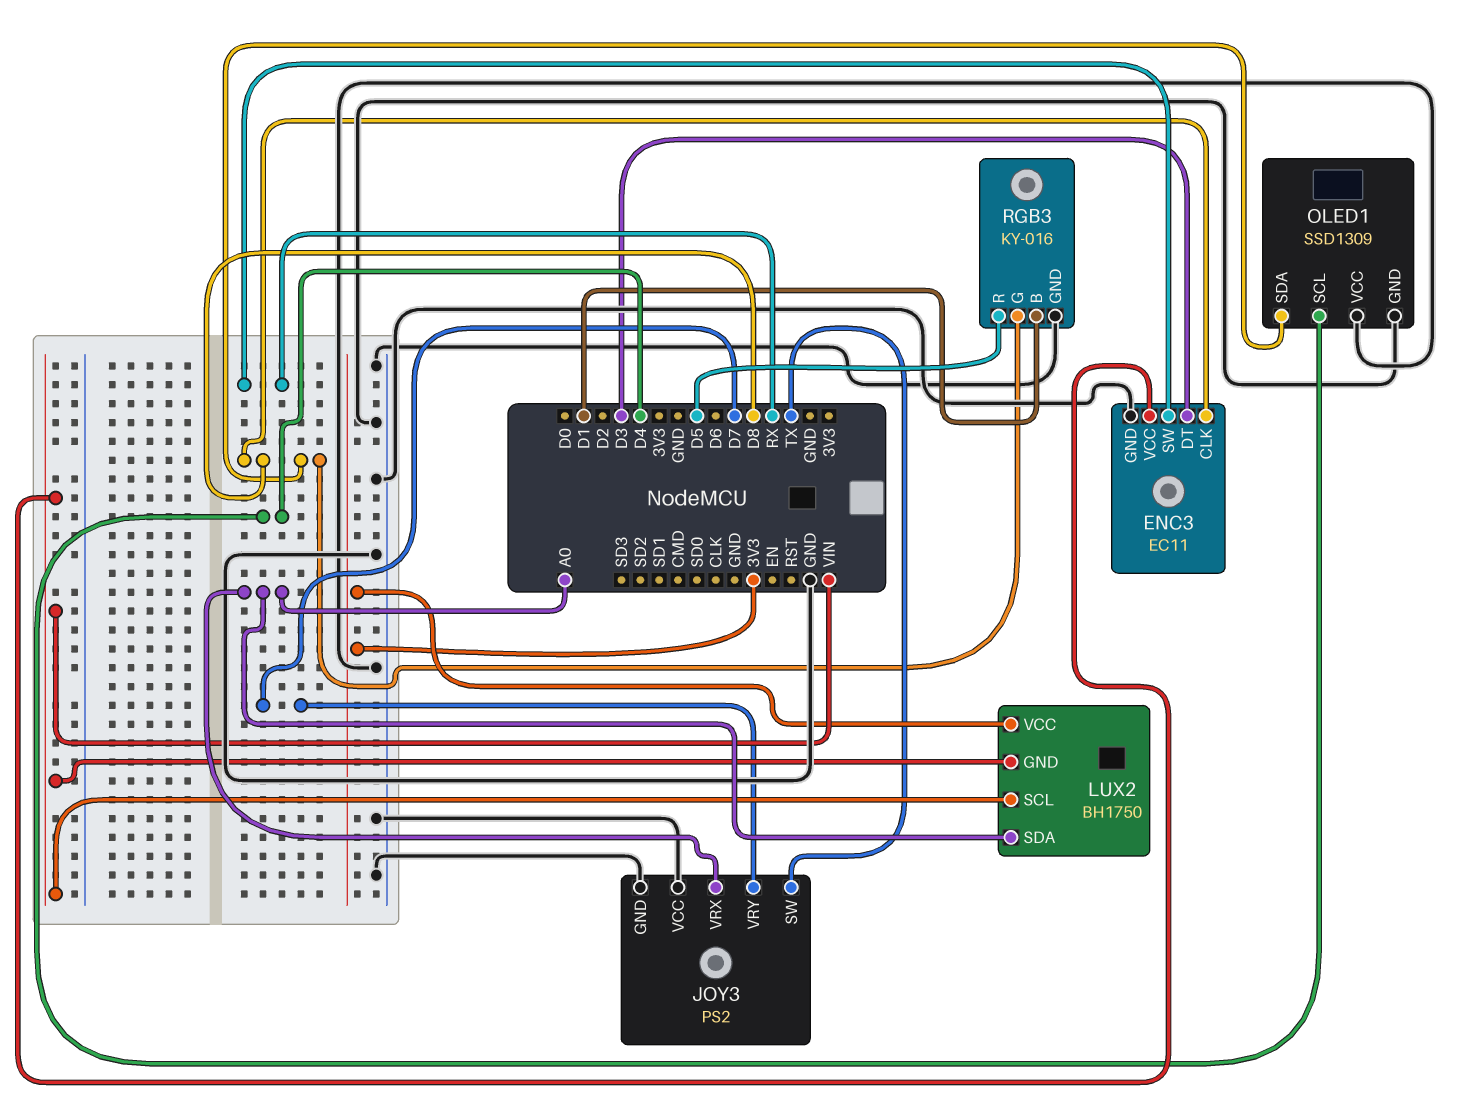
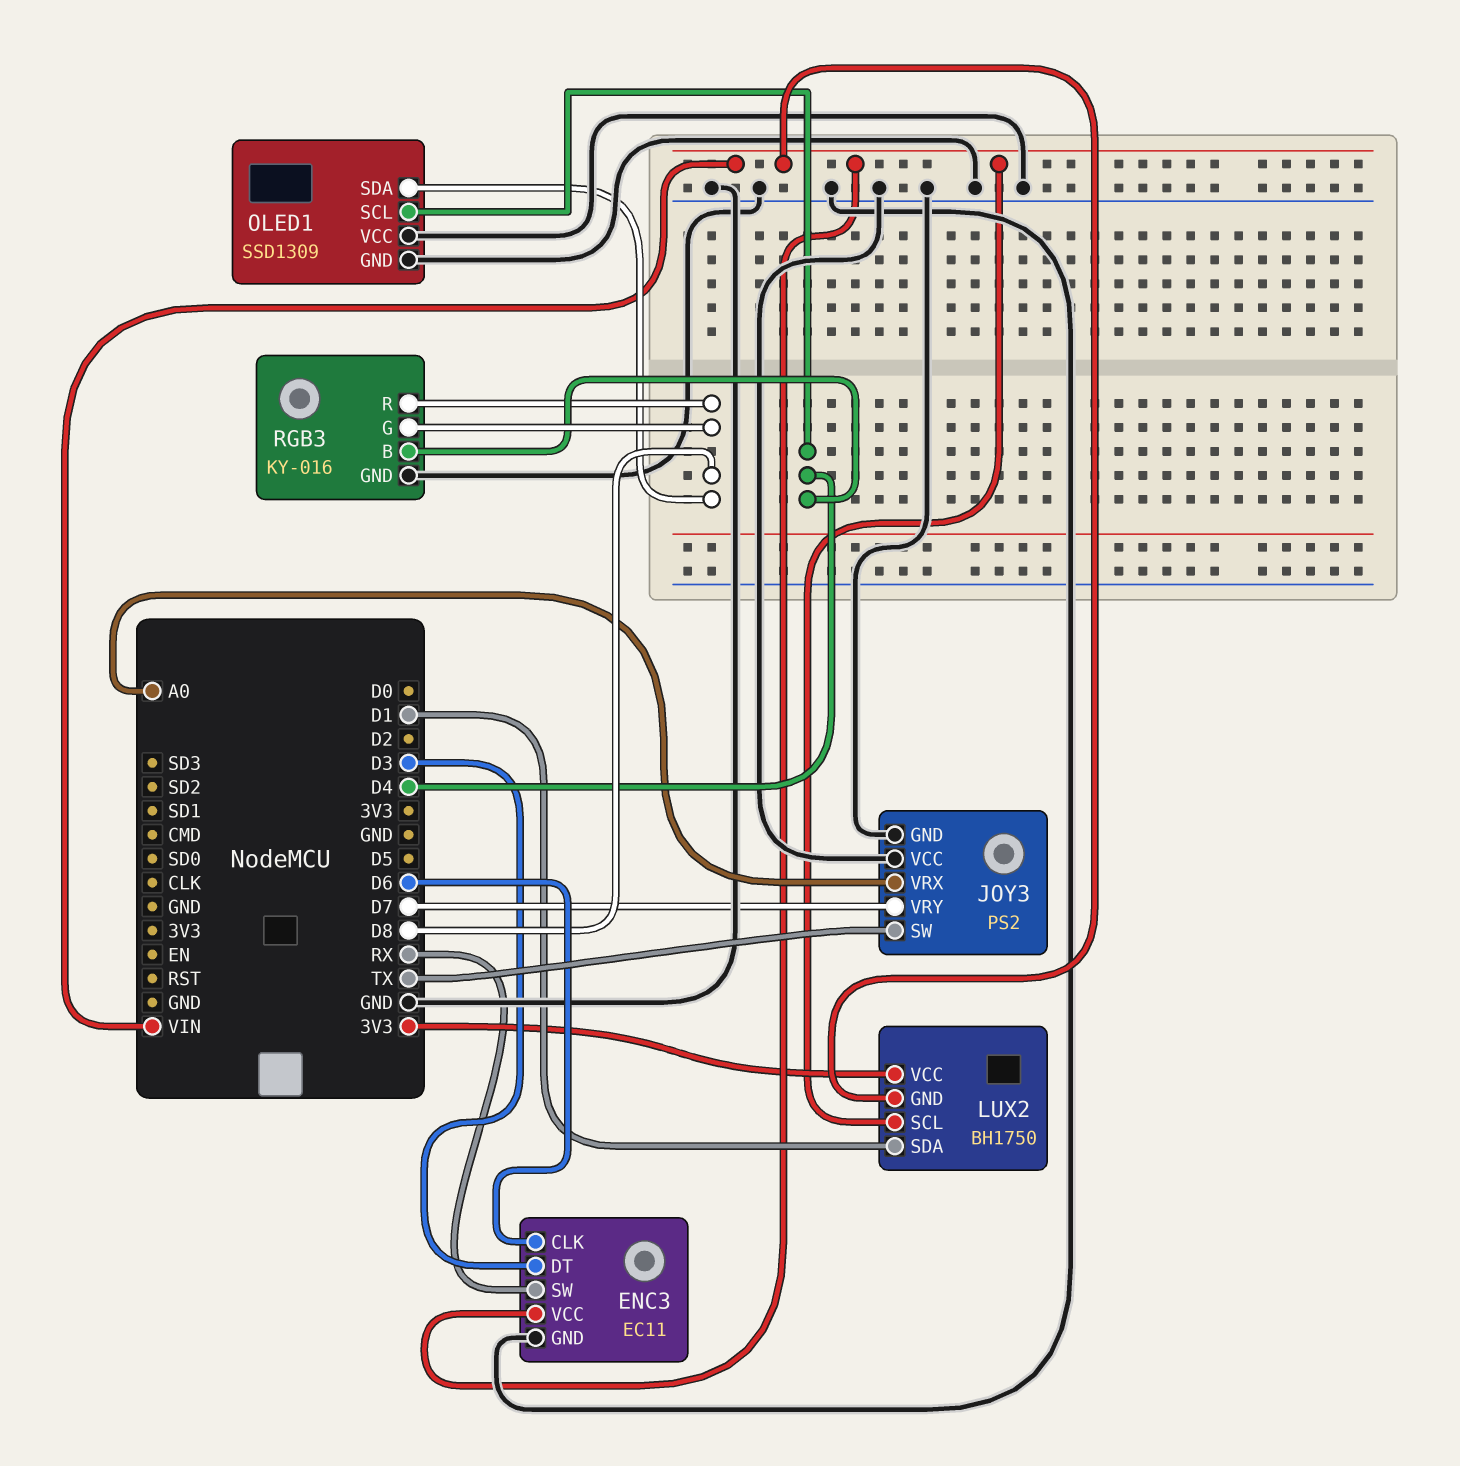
ENC3 pin CLK: D8 -> D6
LUX2 pin SDA: A0 -> D1
RGB3 pin B: D1 -> D4
RGB3 pin R: D5 -> D8

